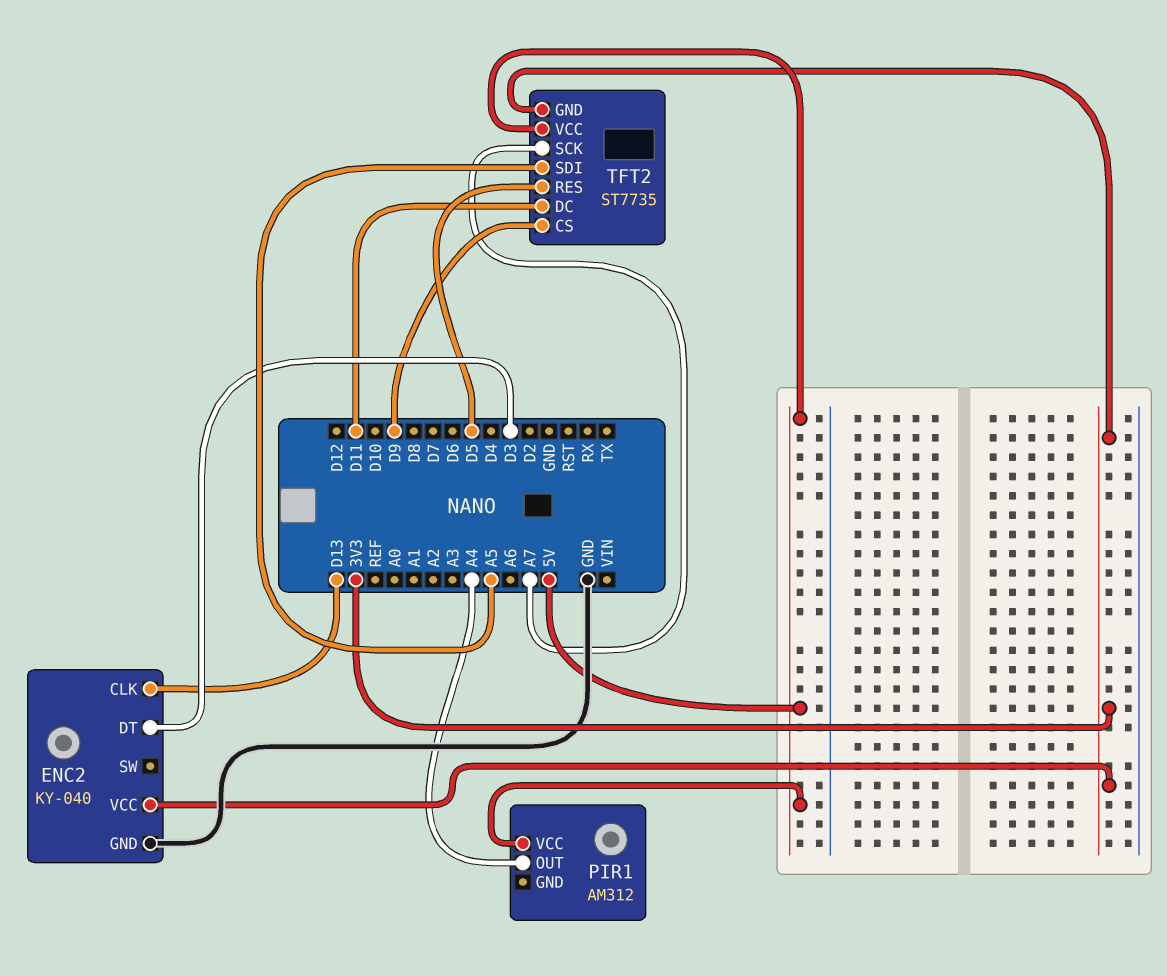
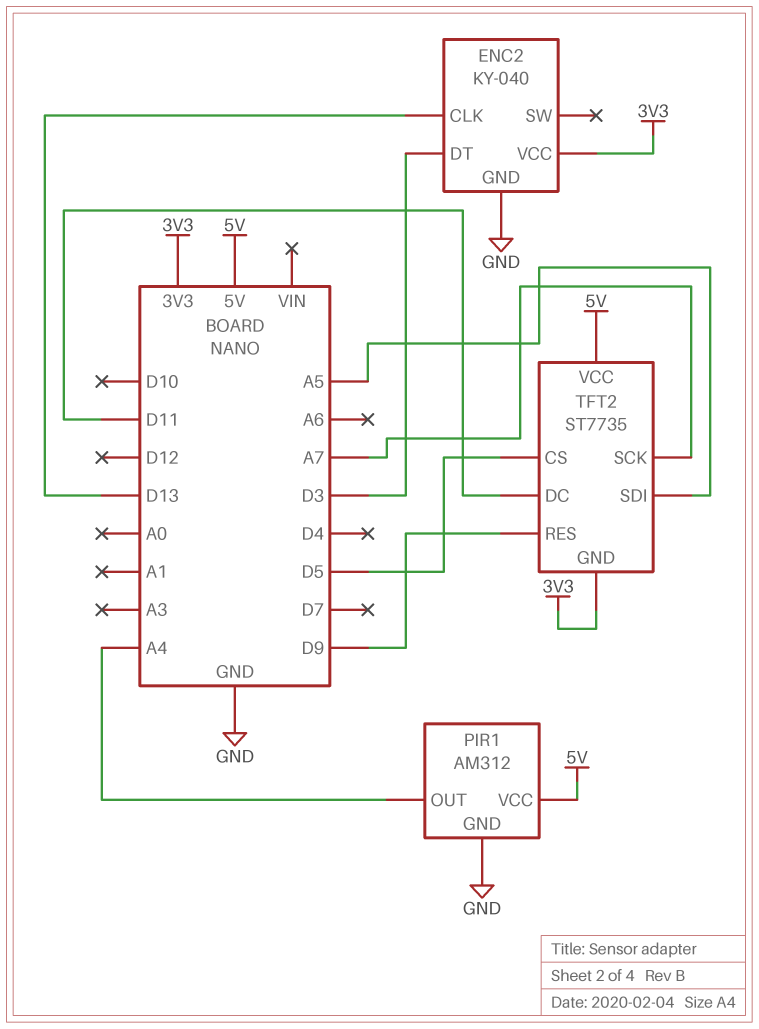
PIR1 pin GND: none -> GND
TFT2 pin CS: D9 -> D5
TFT2 pin RES: D5 -> D9

